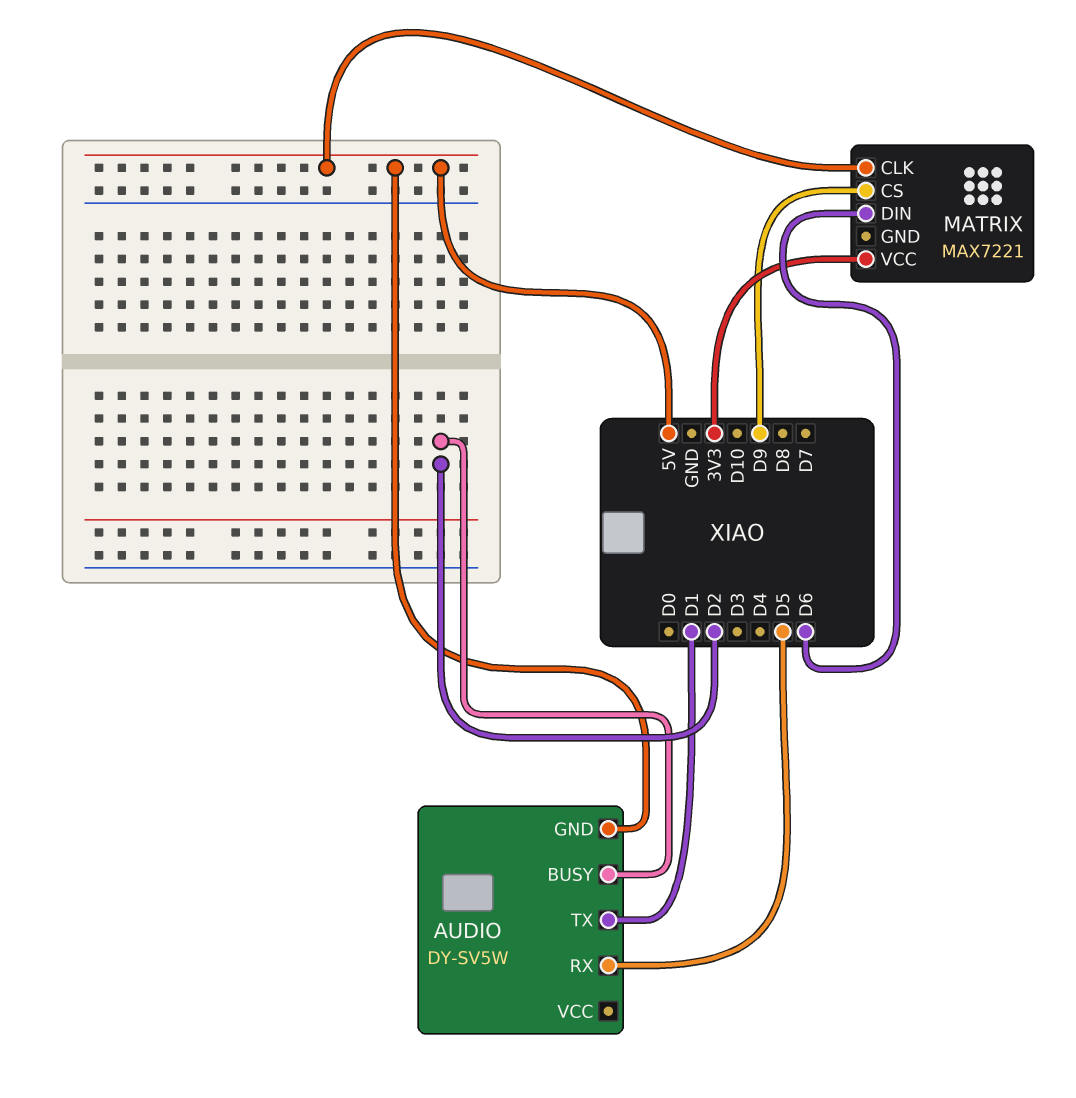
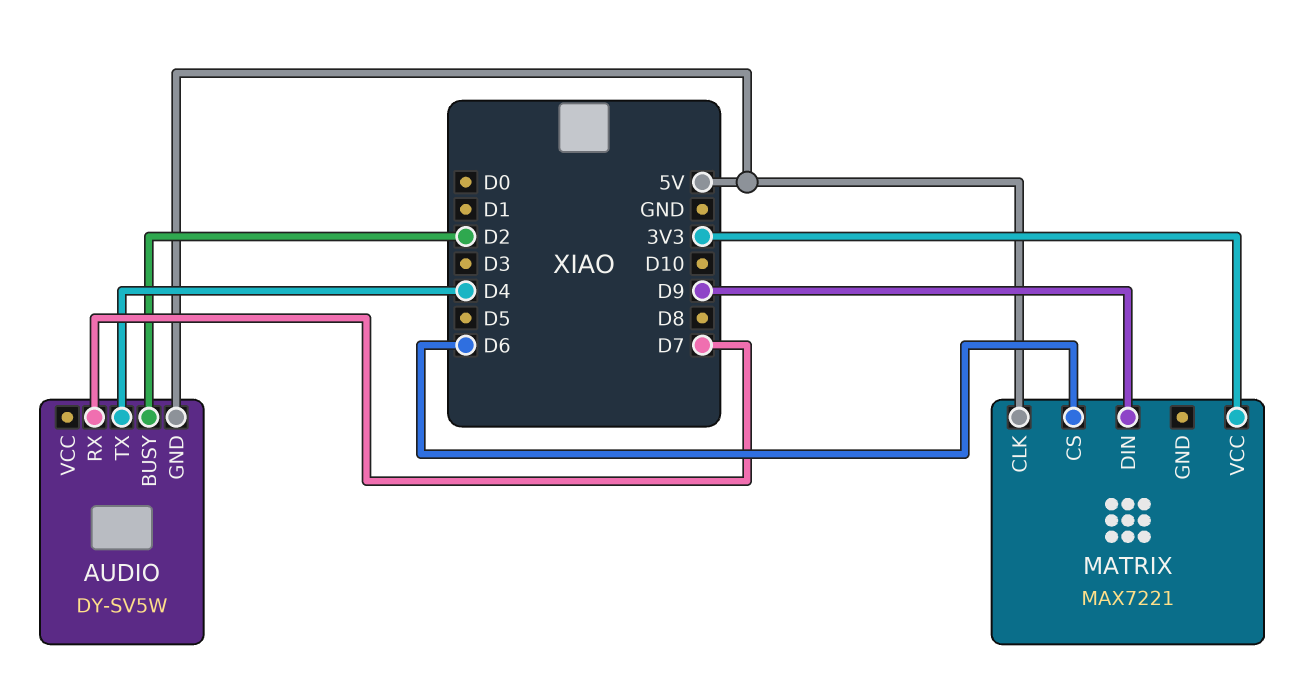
AUDIO pin RX: D5 -> D7
AUDIO pin TX: D1 -> D4
MATRIX pin CS: D9 -> D6
MATRIX pin DIN: D6 -> D9

